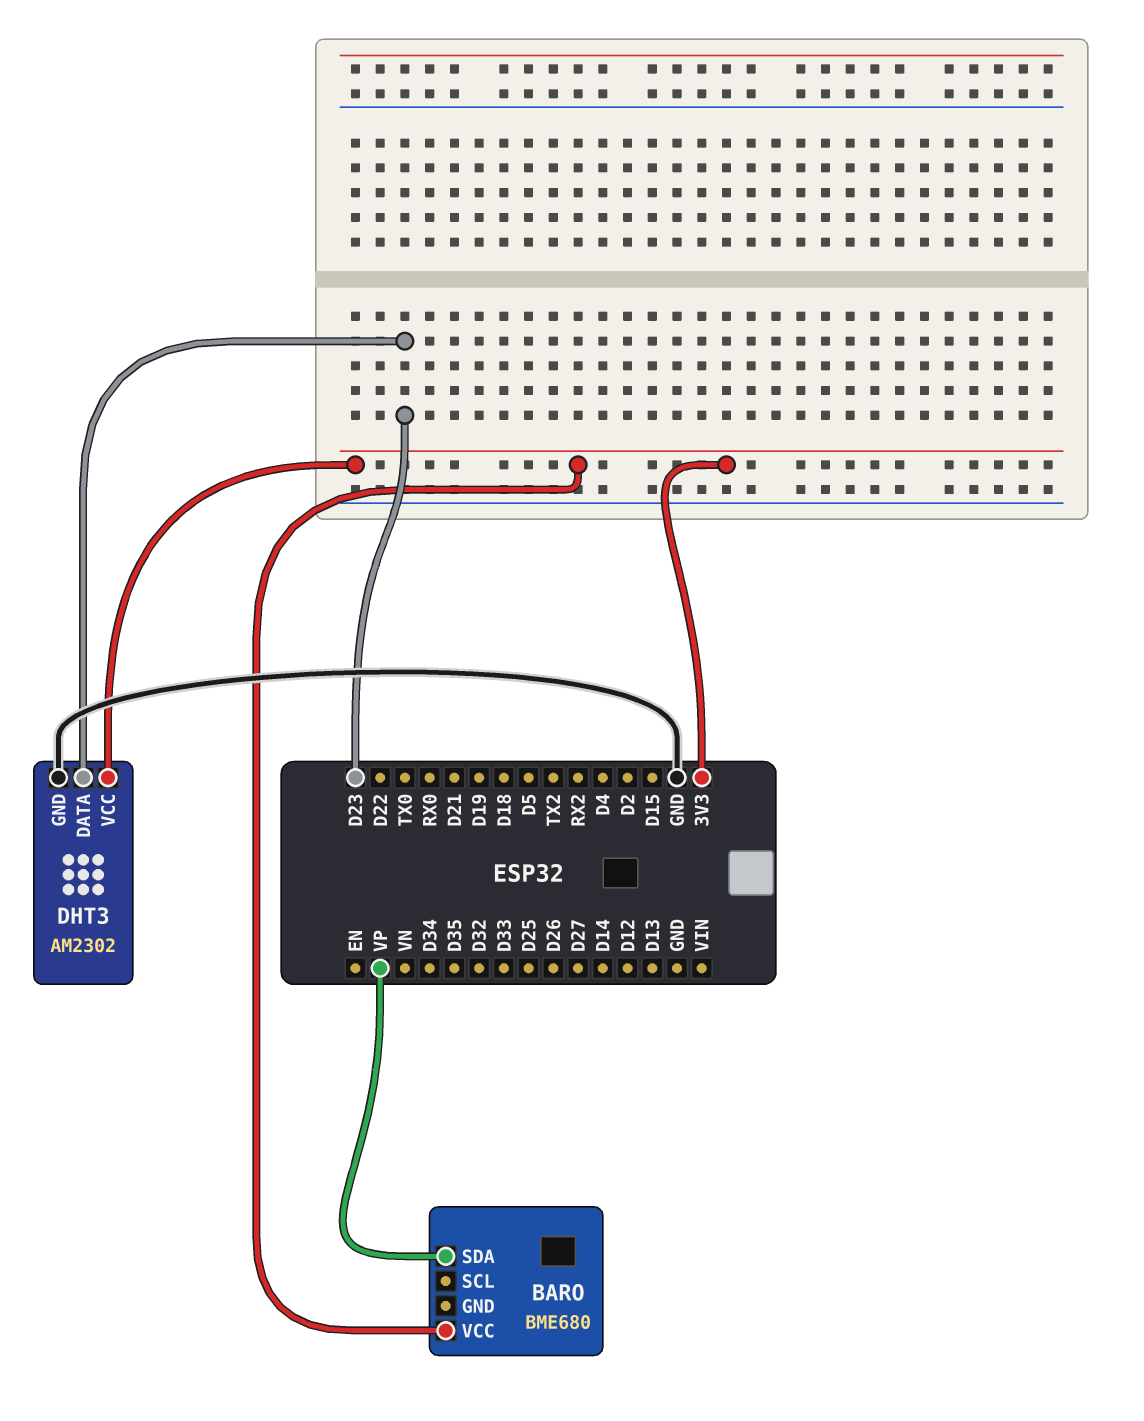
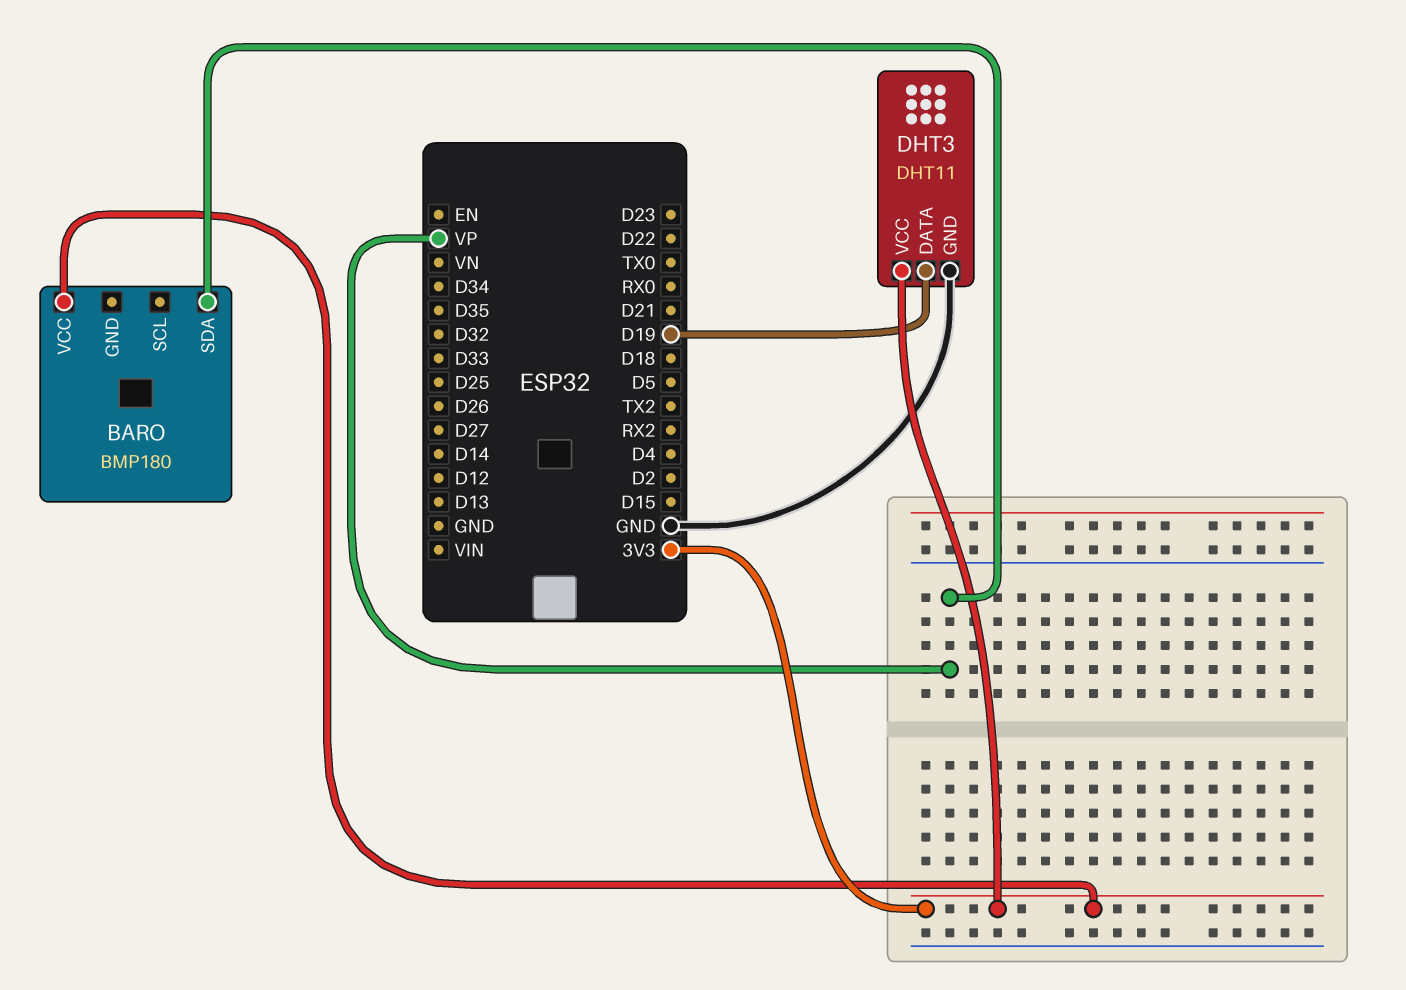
BARO: BME680 -> BMP180
DHT3: AM2302 -> DHT11
DHT3 pin DATA: D23 -> D19

